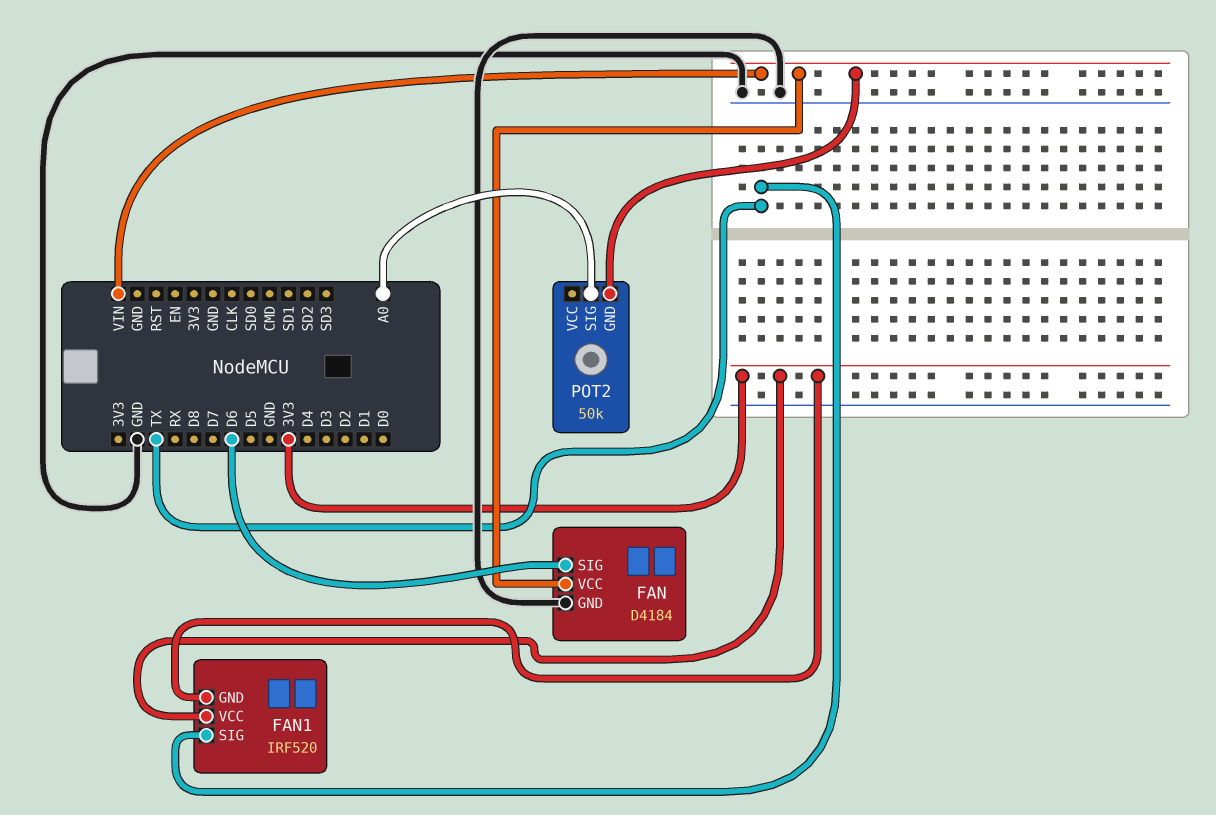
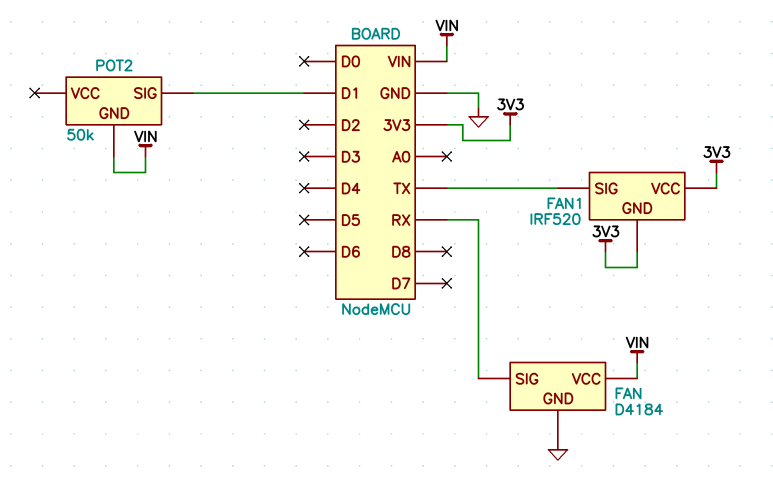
FAN pin SIG: D6 -> RX
POT2 pin SIG: A0 -> D1

